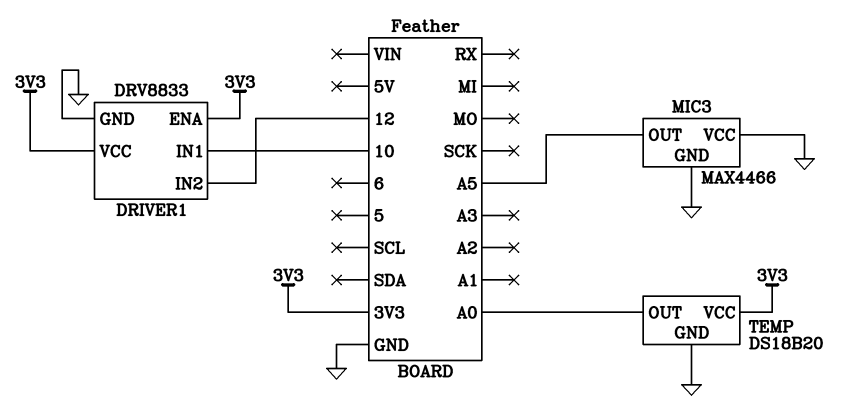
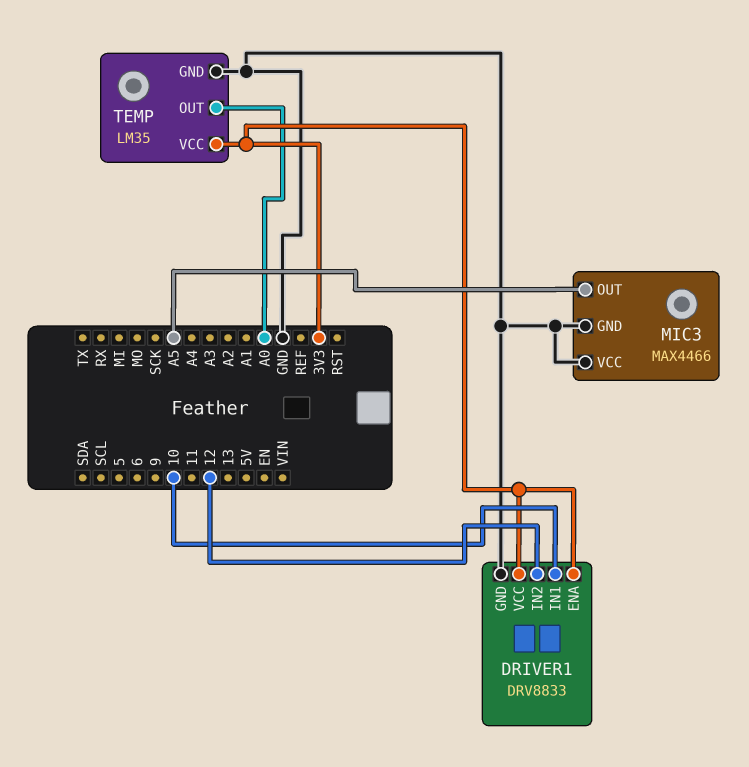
TEMP: DS18B20 -> LM35

